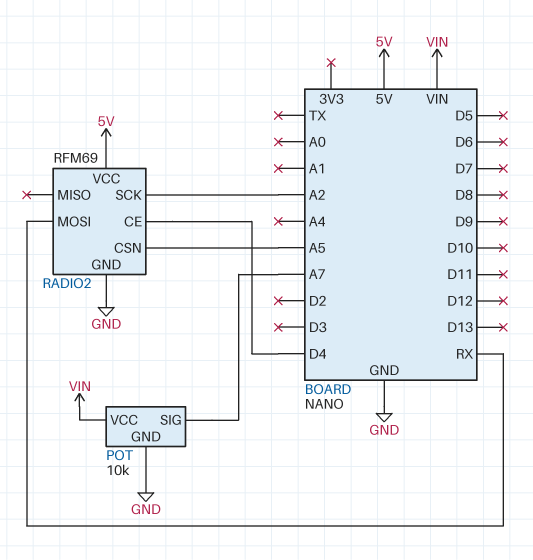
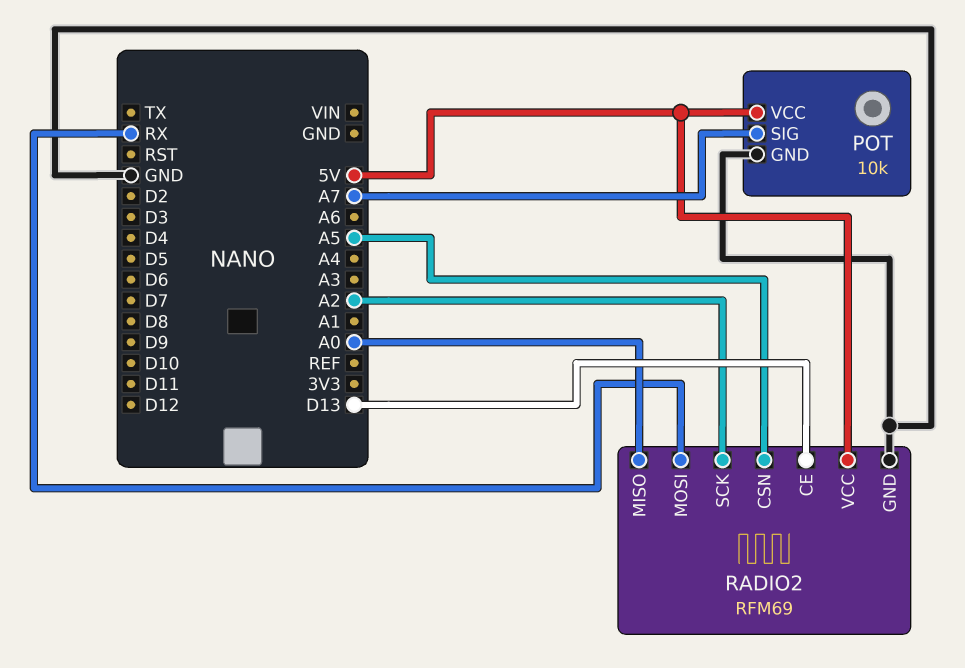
POT pin VCC: VIN -> 5V
RADIO2 pin CE: D4 -> D13
RADIO2 pin MISO: none -> A0

